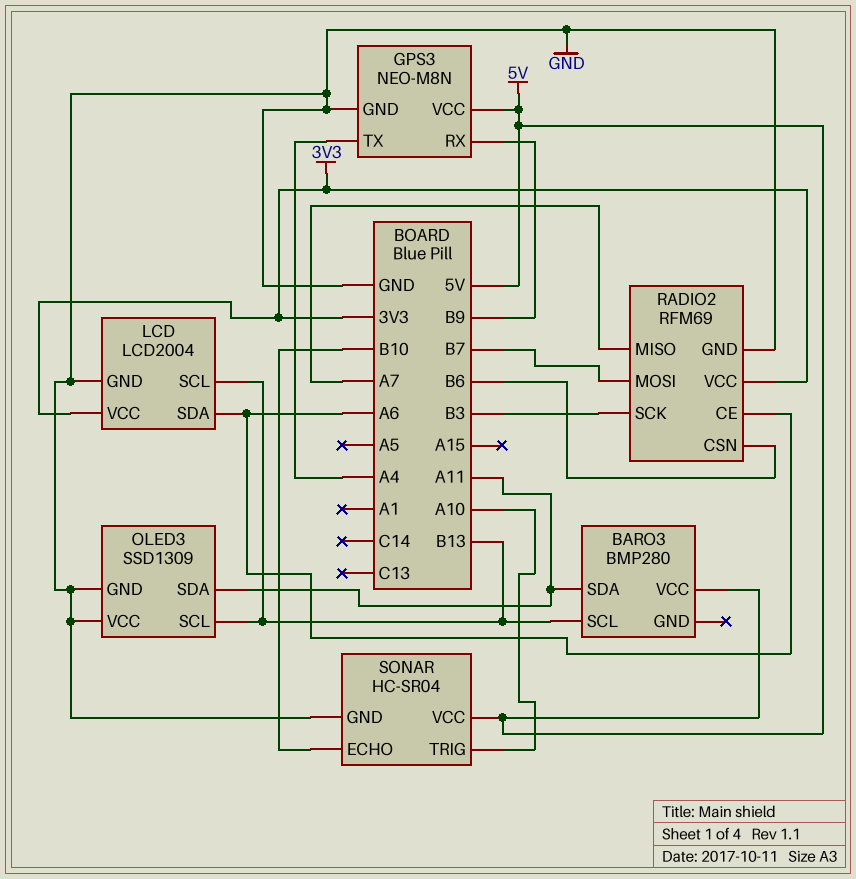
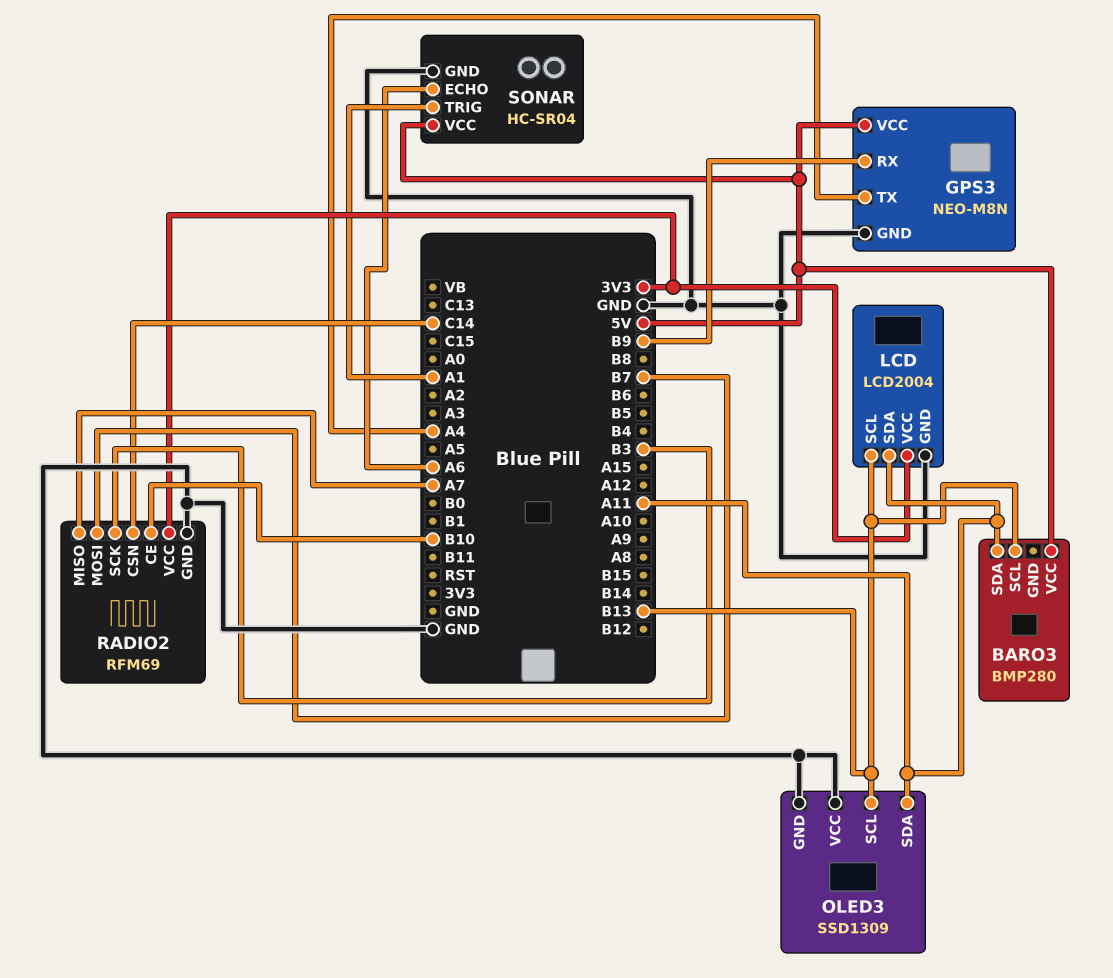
LCD pin SDA: A6 -> A11
RADIO2 pin CE: A6 -> B10
RADIO2 pin CSN: B6 -> C14
SONAR pin ECHO: B10 -> A6
SONAR pin TRIG: A10 -> A1

